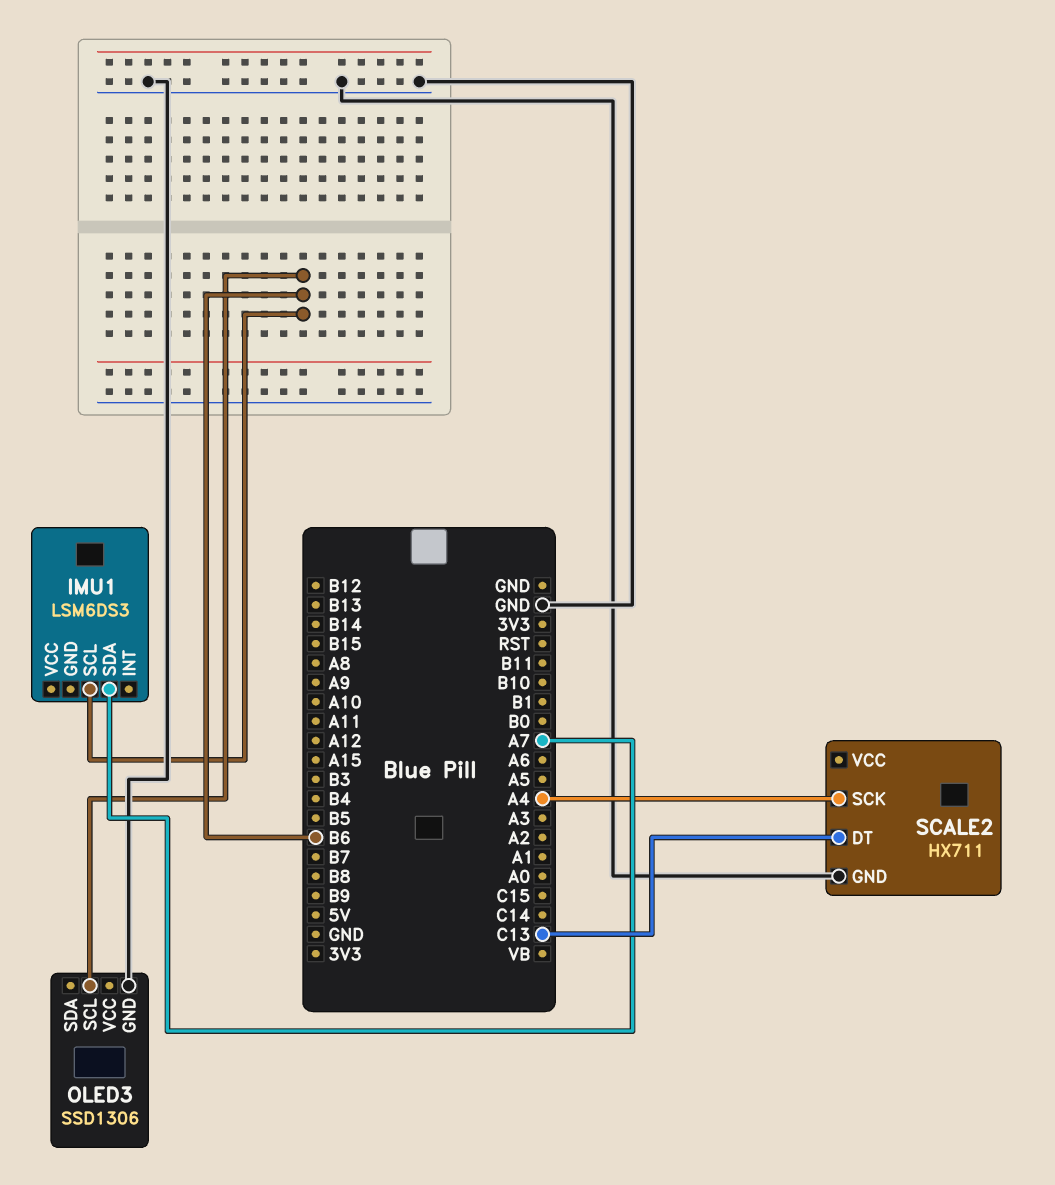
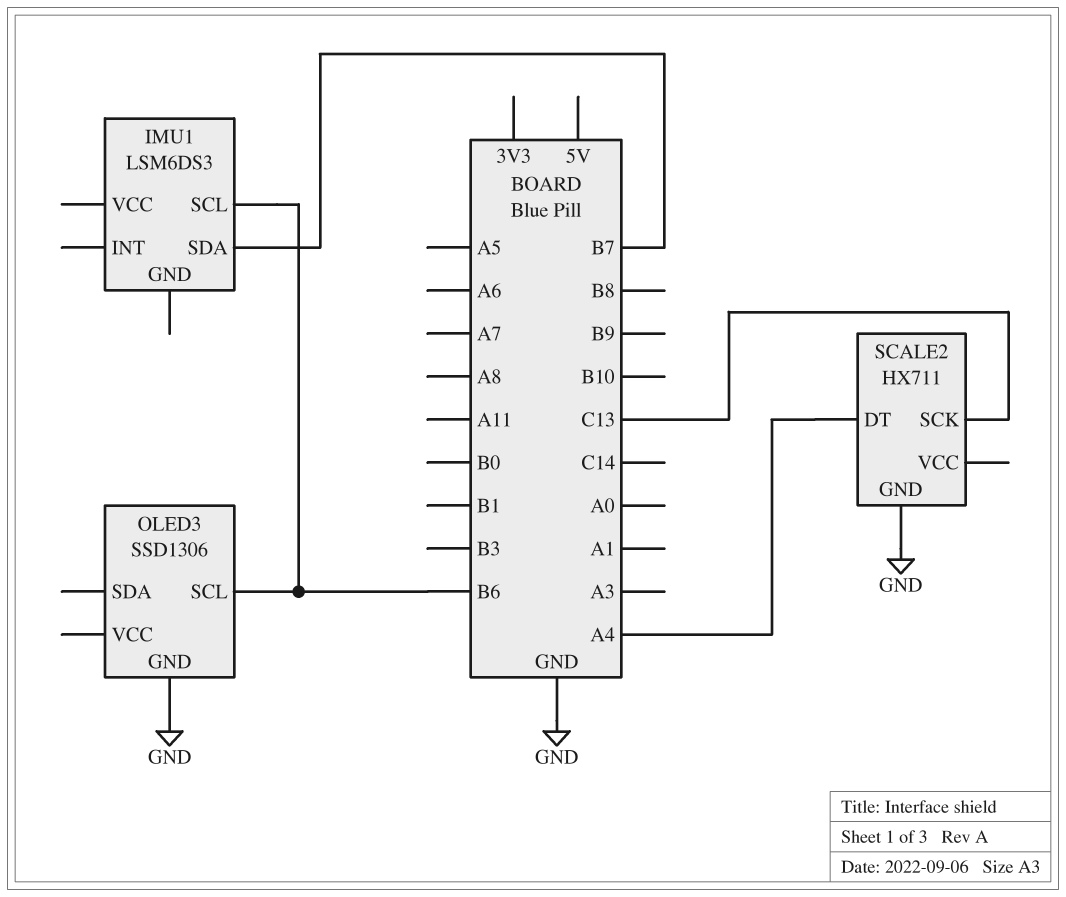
IMU1 pin SDA: A7 -> B7
SCALE2 pin DT: C13 -> A4
SCALE2 pin SCK: A4 -> C13

